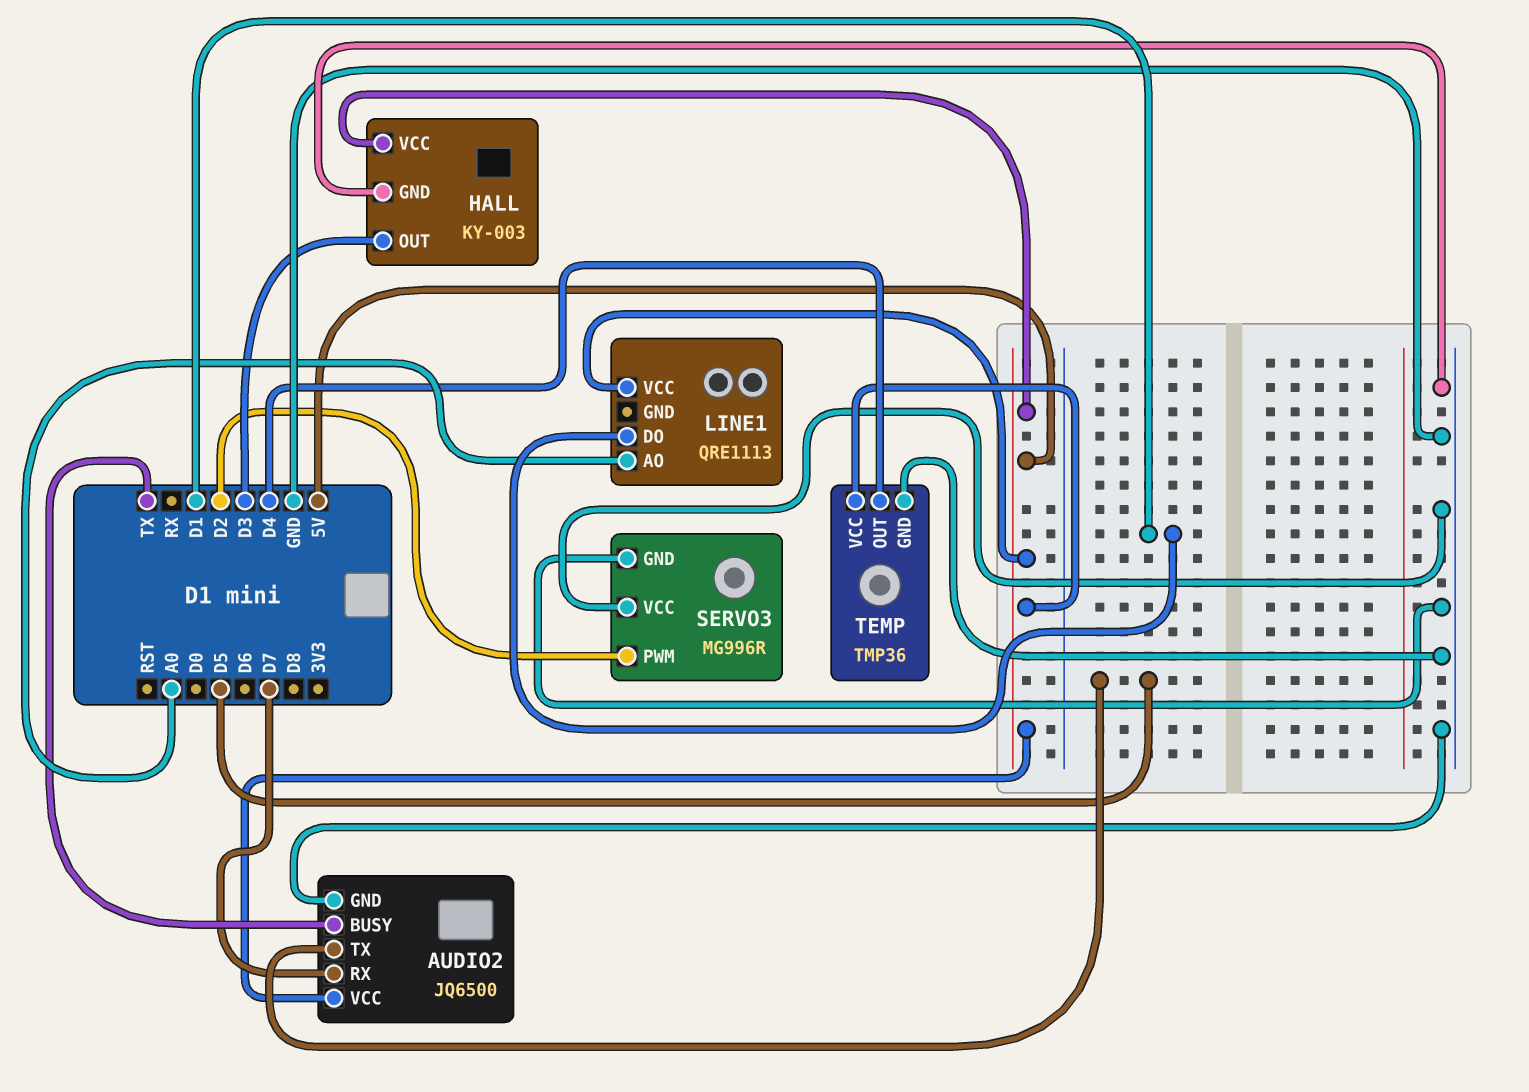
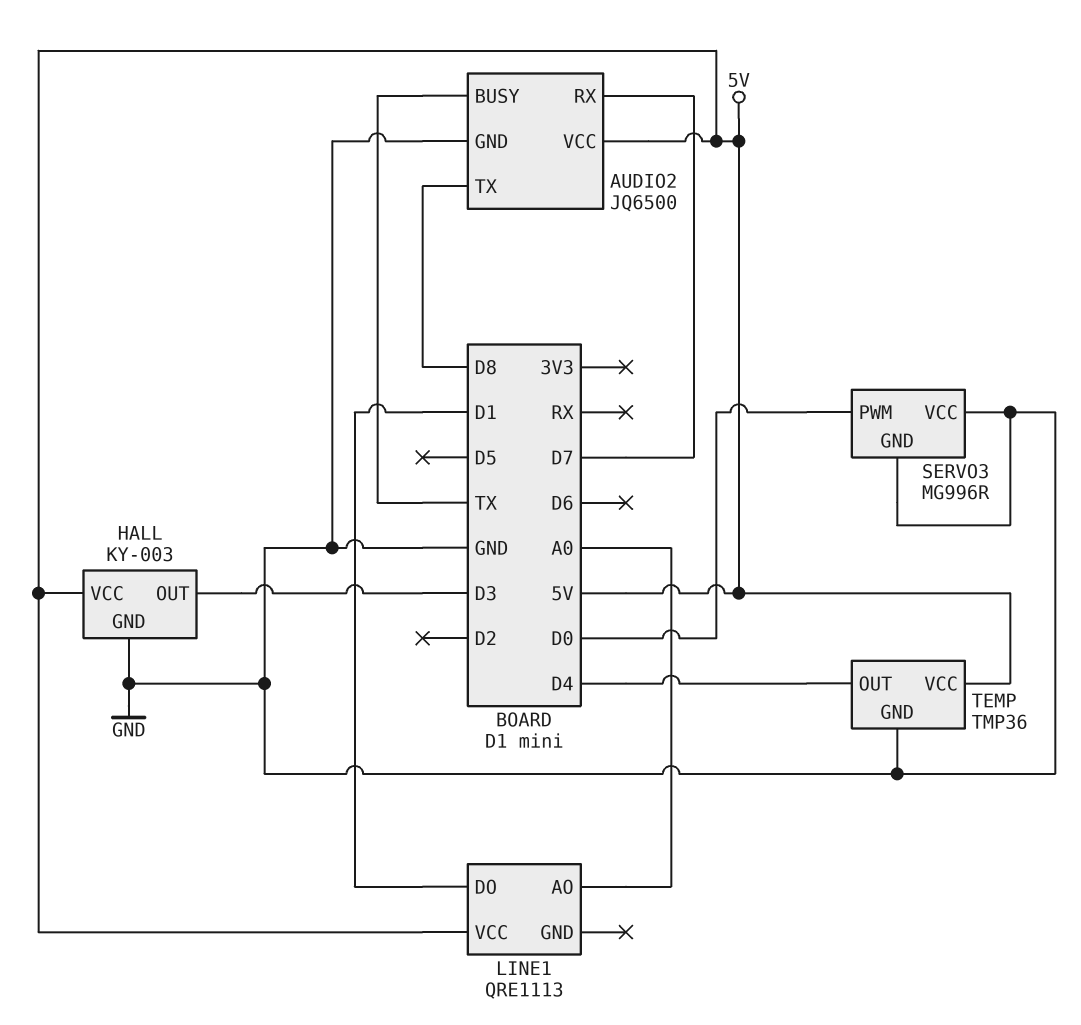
AUDIO2 pin TX: D5 -> D8
SERVO3 pin PWM: D2 -> D0

